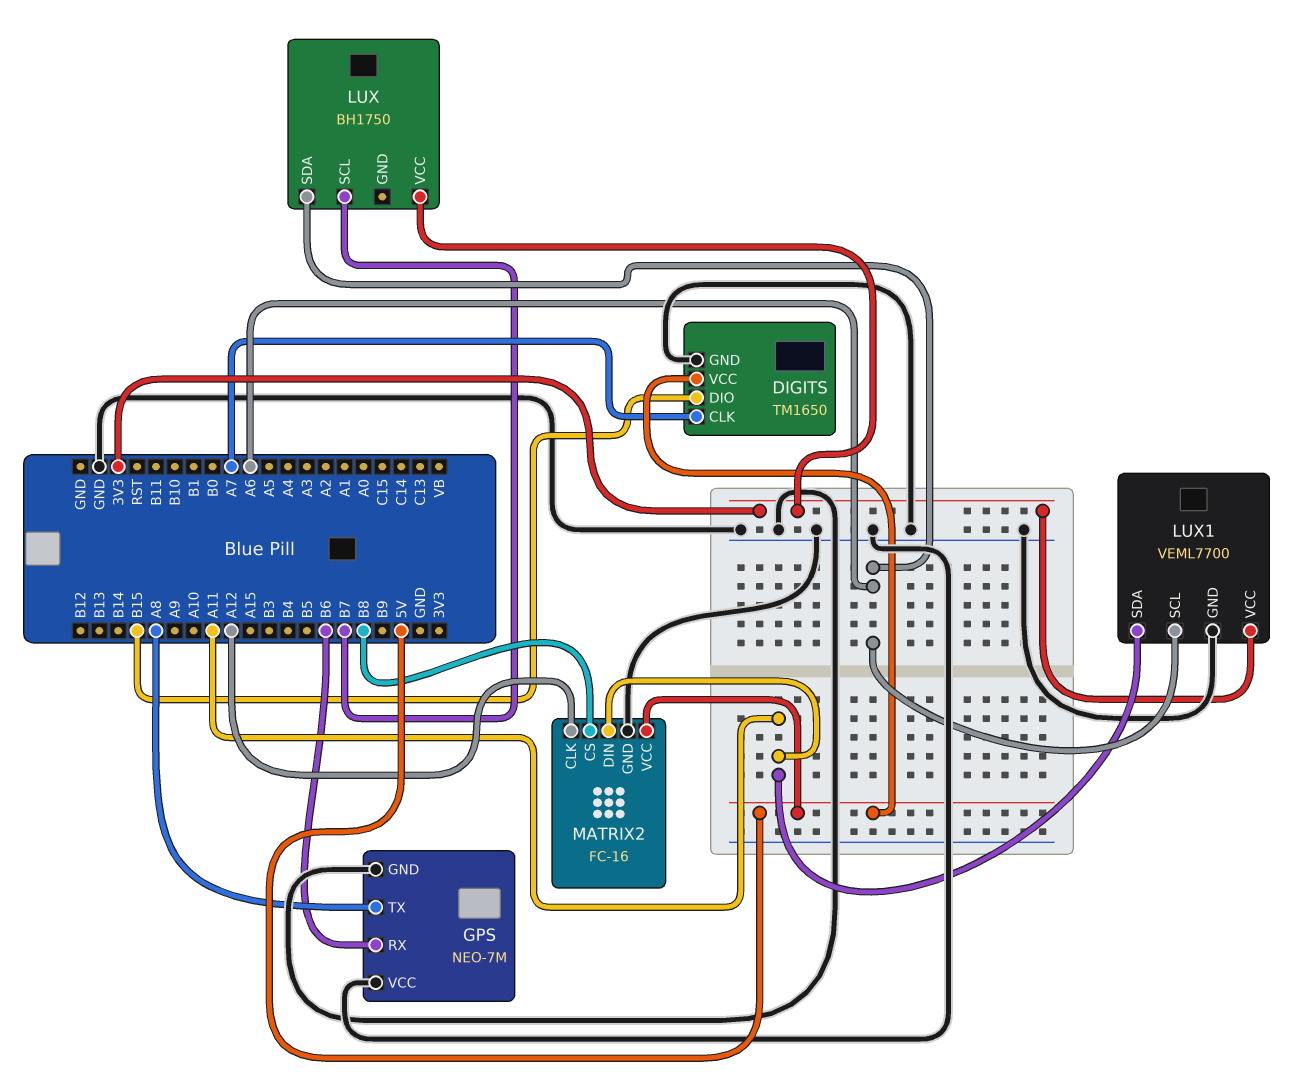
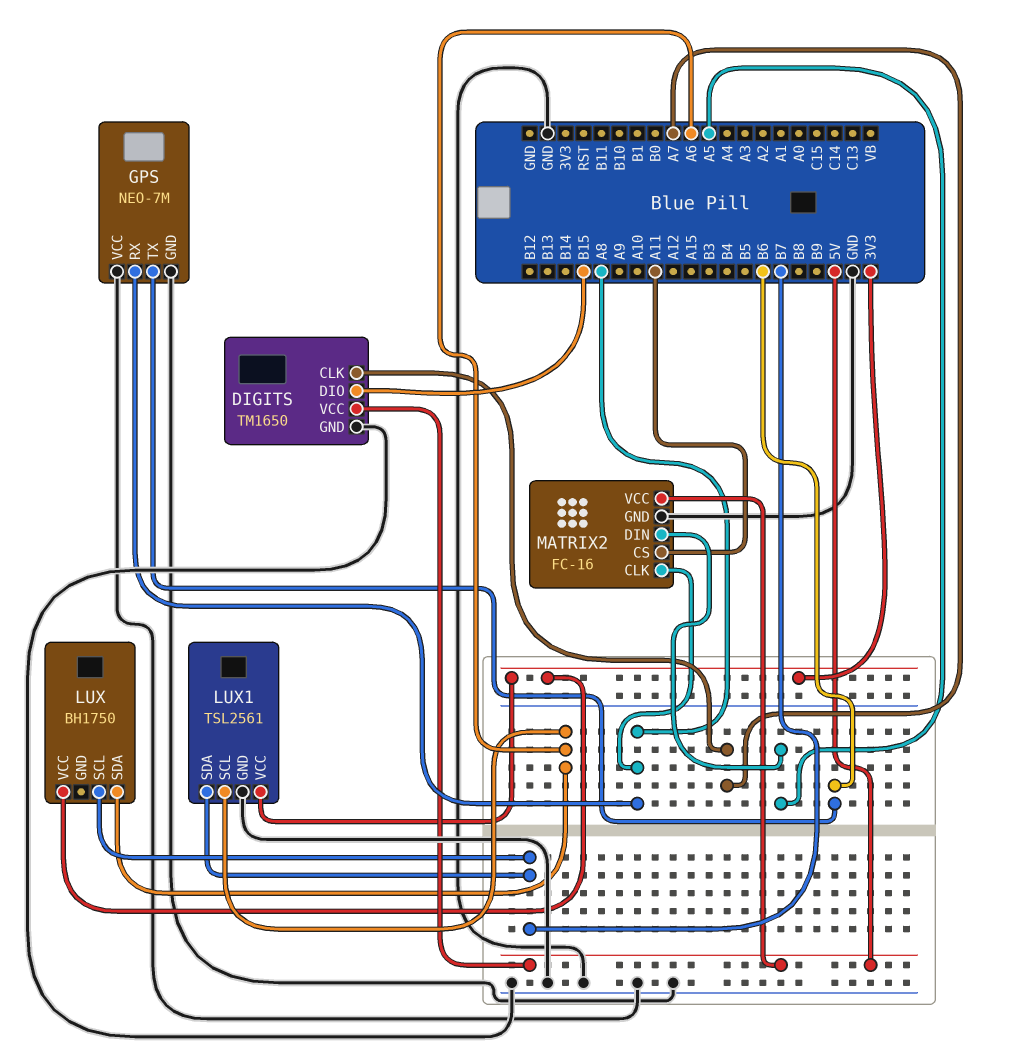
GPS pin RX: B6 -> A8
GPS pin TX: A8 -> B6
LUX1: VEML7700 -> TSL2561
LUX1 pin SDA: A11 -> B7
MATRIX2 pin CLK: A12 -> A8
MATRIX2 pin CS: B8 -> A11
MATRIX2 pin DIN: A11 -> A5

